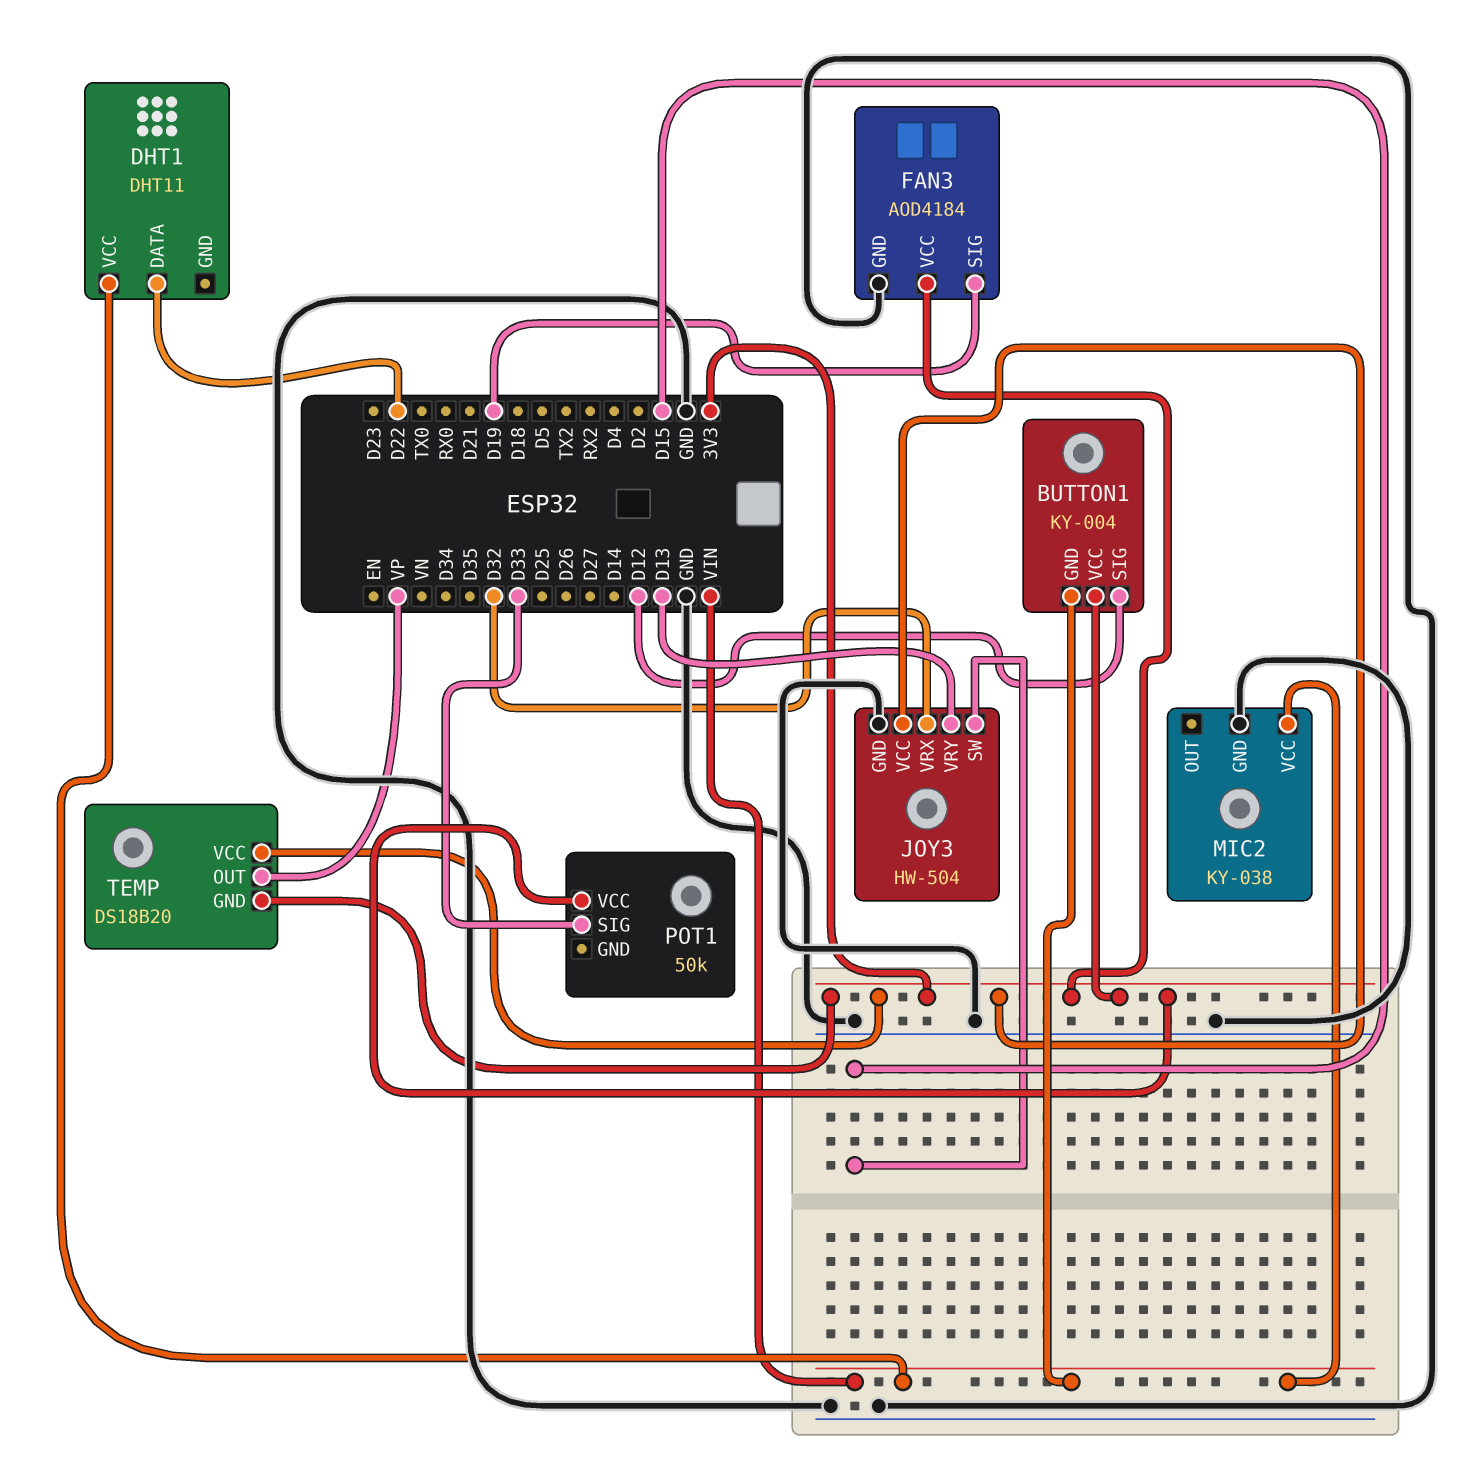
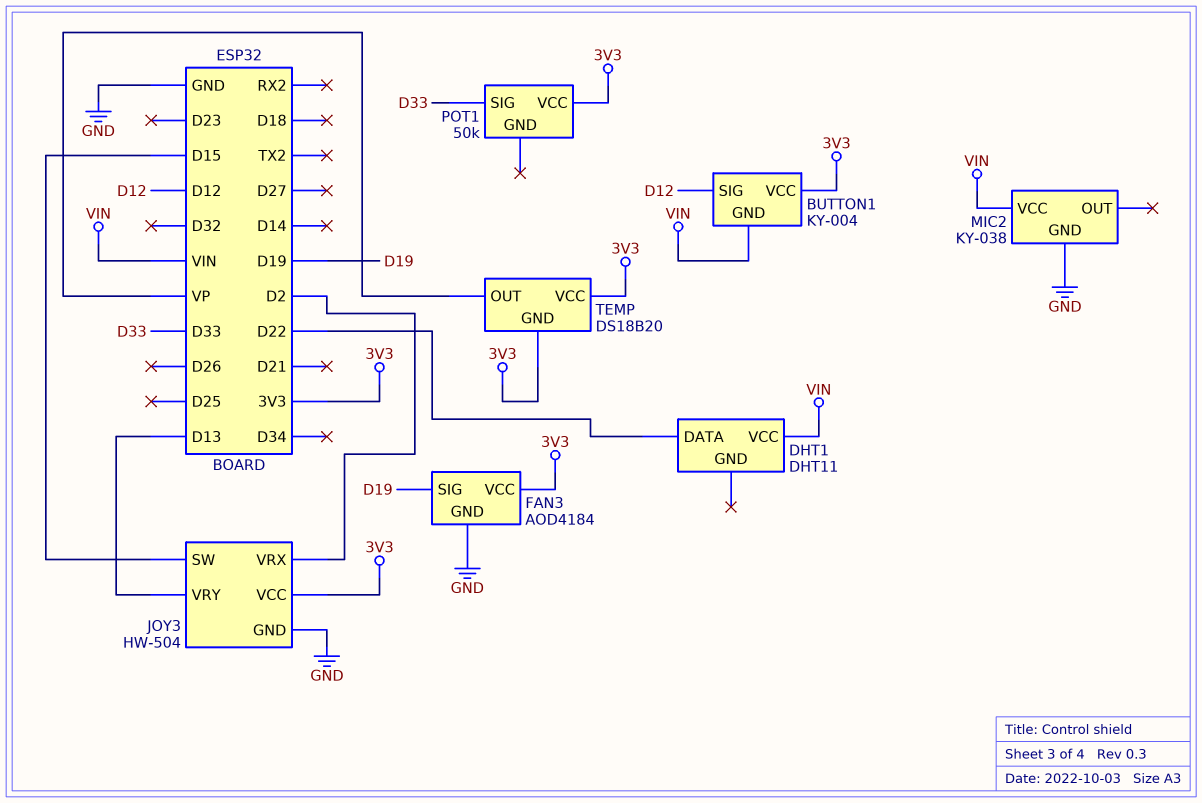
JOY3 pin VRX: D32 -> D2

